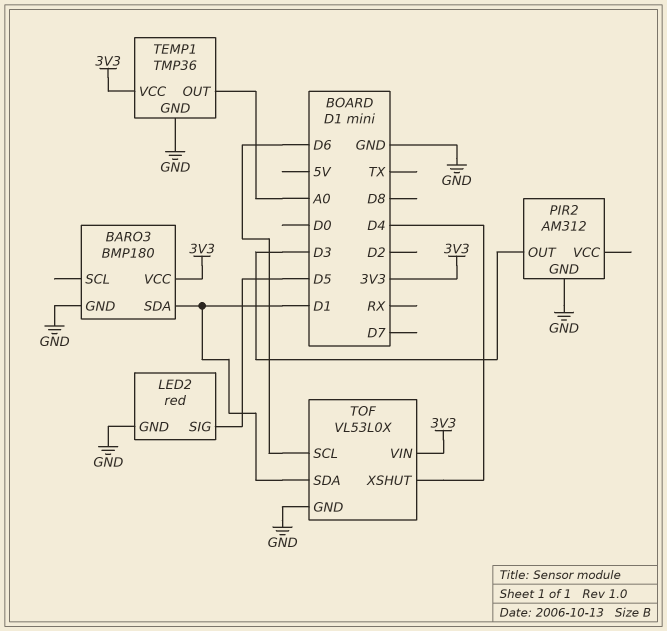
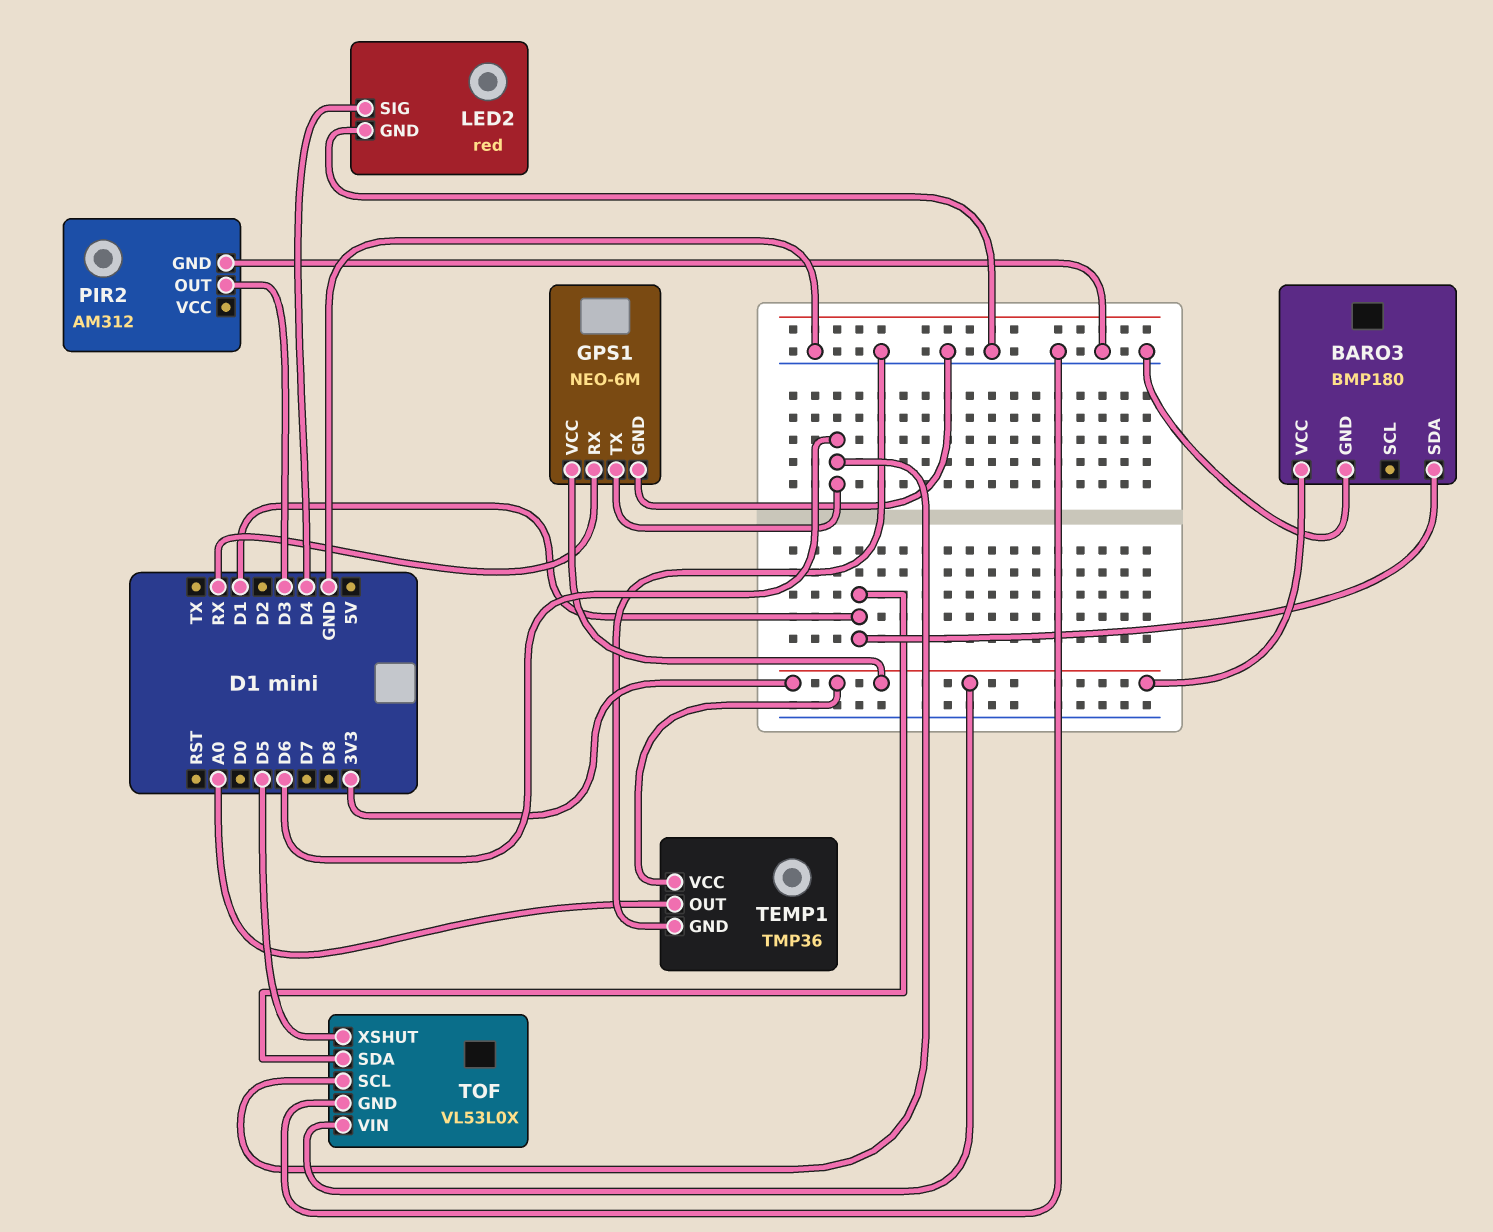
GPS1: none -> NEO-6M
GPS1 pin GND: none -> GND
GPS1 pin RX: none -> RX
GPS1 pin TX: none -> D6
GPS1 pin VCC: none -> 3V3
LED2 pin SIG: D5 -> D4
TOF pin XSHUT: D4 -> D5

